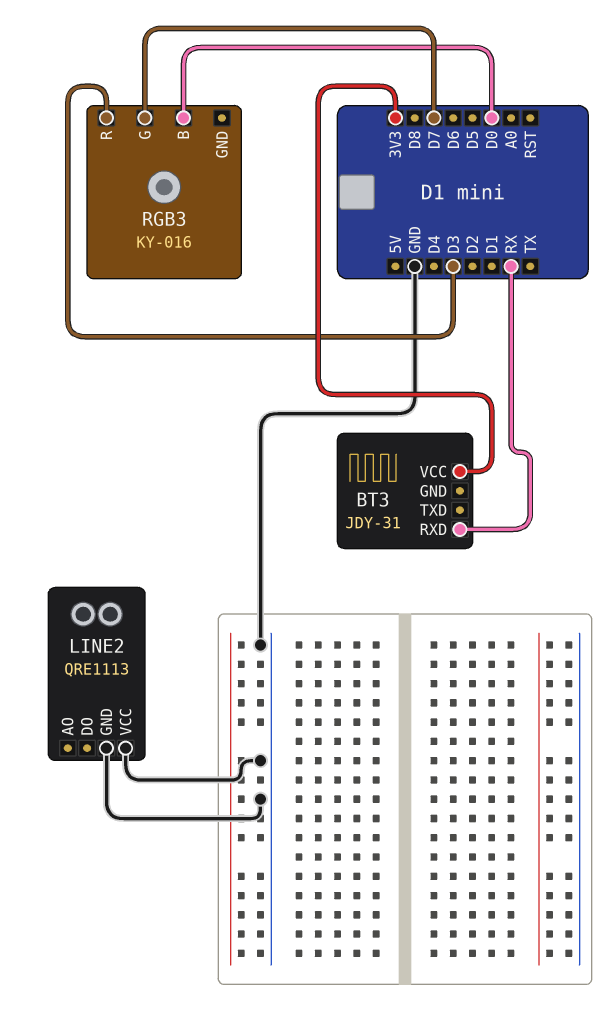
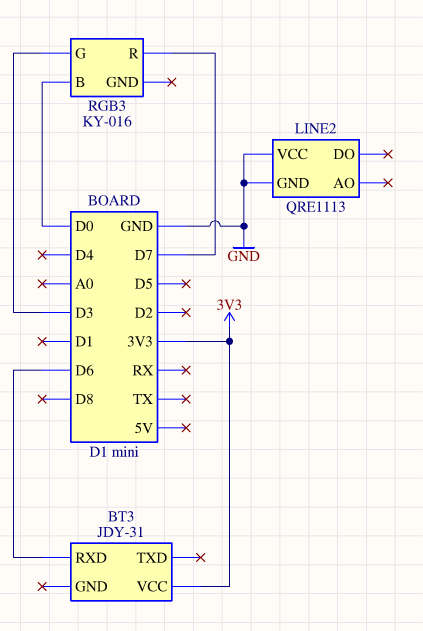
BT3 pin RXD: RX -> D6
RGB3 pin G: D7 -> D3
RGB3 pin R: D3 -> D7

